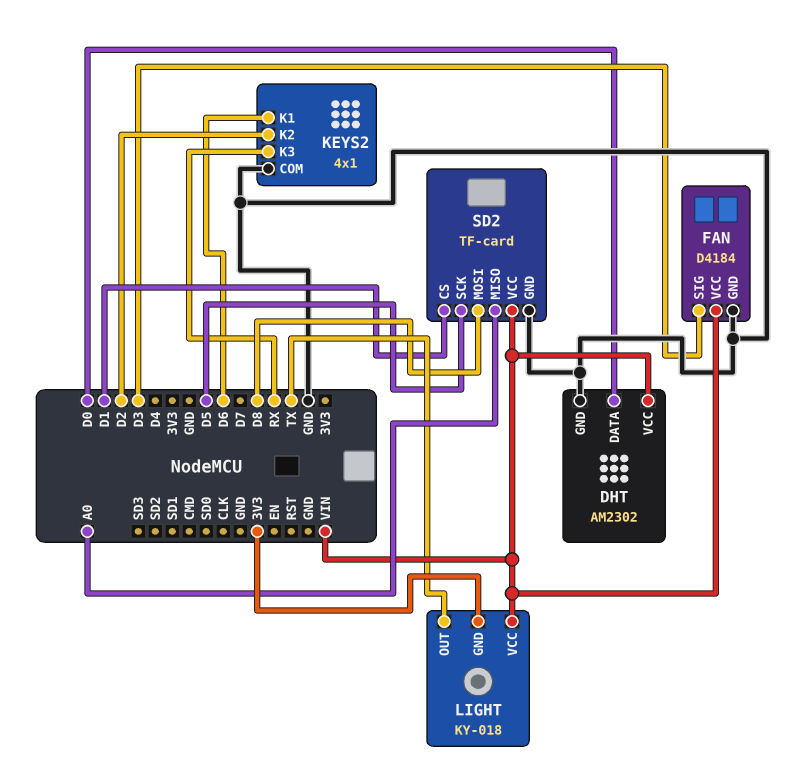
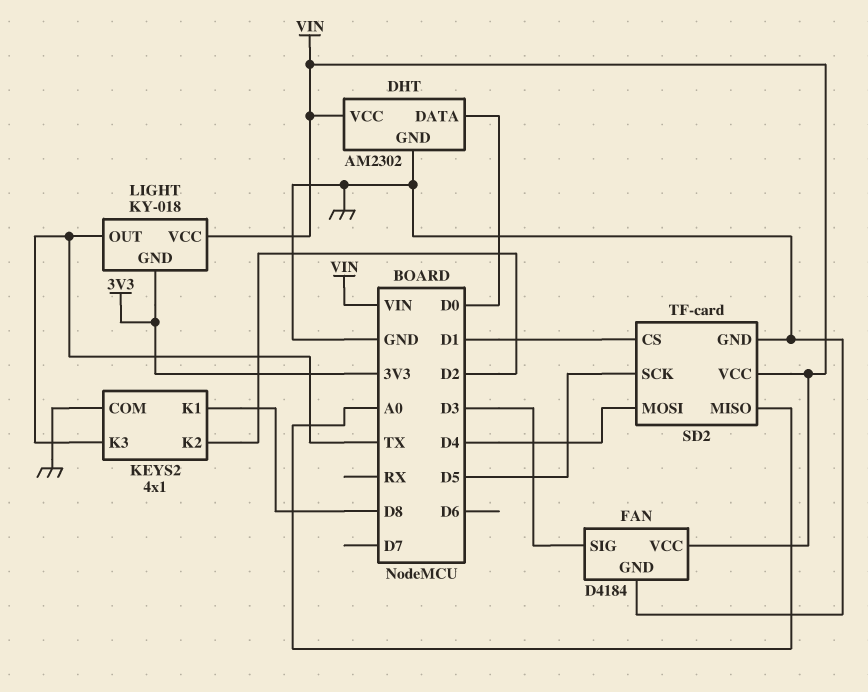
KEYS2 pin K1: D6 -> D8
KEYS2 pin K3: RX -> TX
SD2 pin MOSI: D8 -> D4

